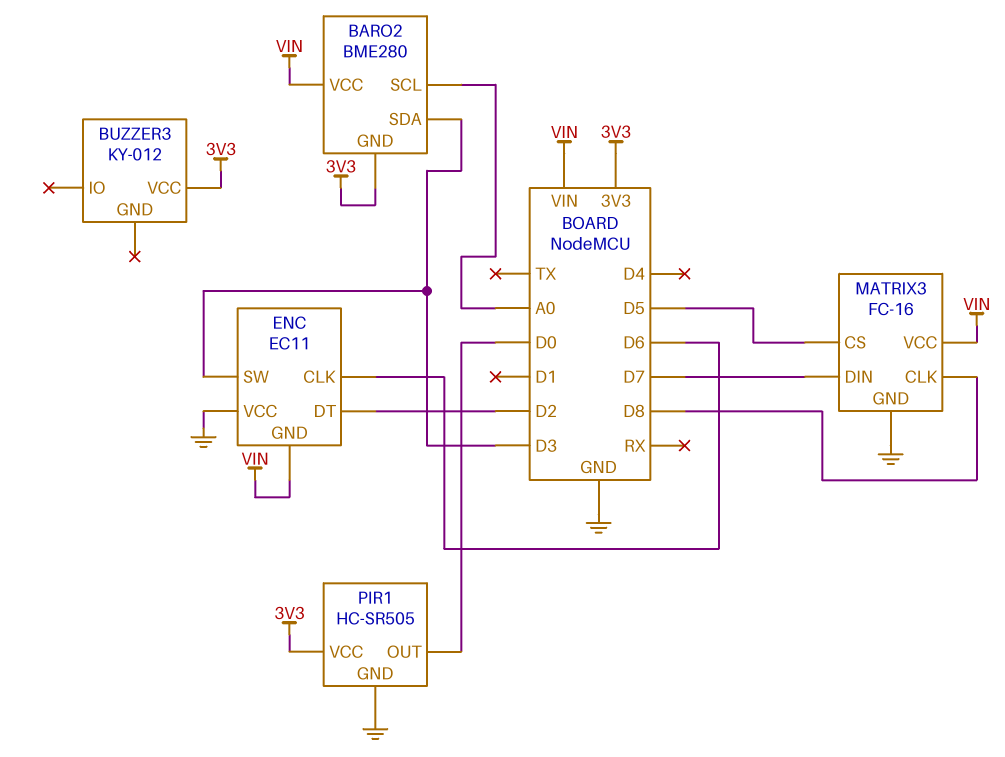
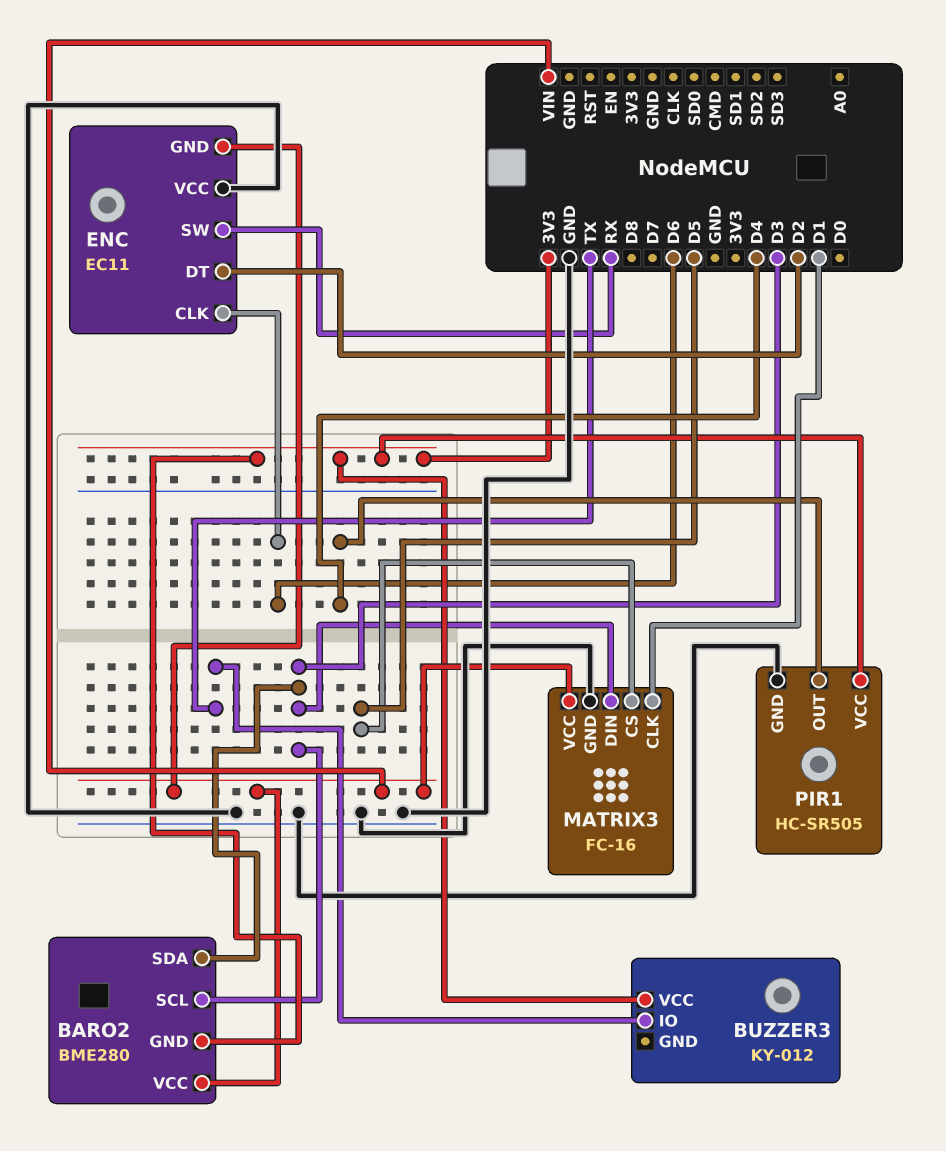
BARO2 pin SCL: A0 -> D3
BUZZER3 pin IO: none -> TX
ENC pin SW: D3 -> RX
MATRIX3 pin CLK: D8 -> D1
MATRIX3 pin DIN: D7 -> D3
PIR1 pin OUT: D0 -> D4

